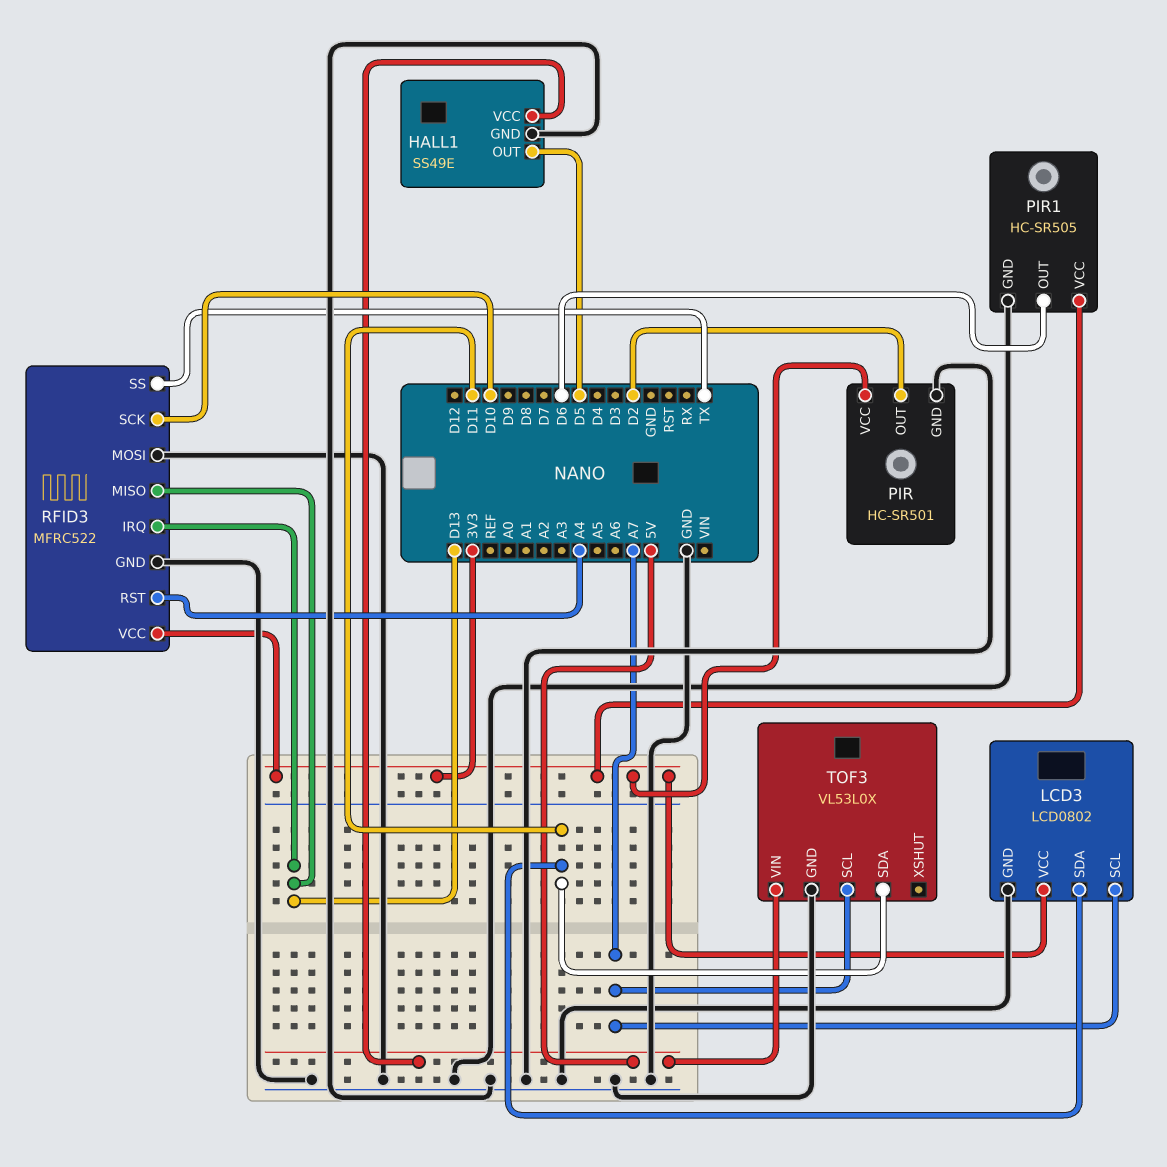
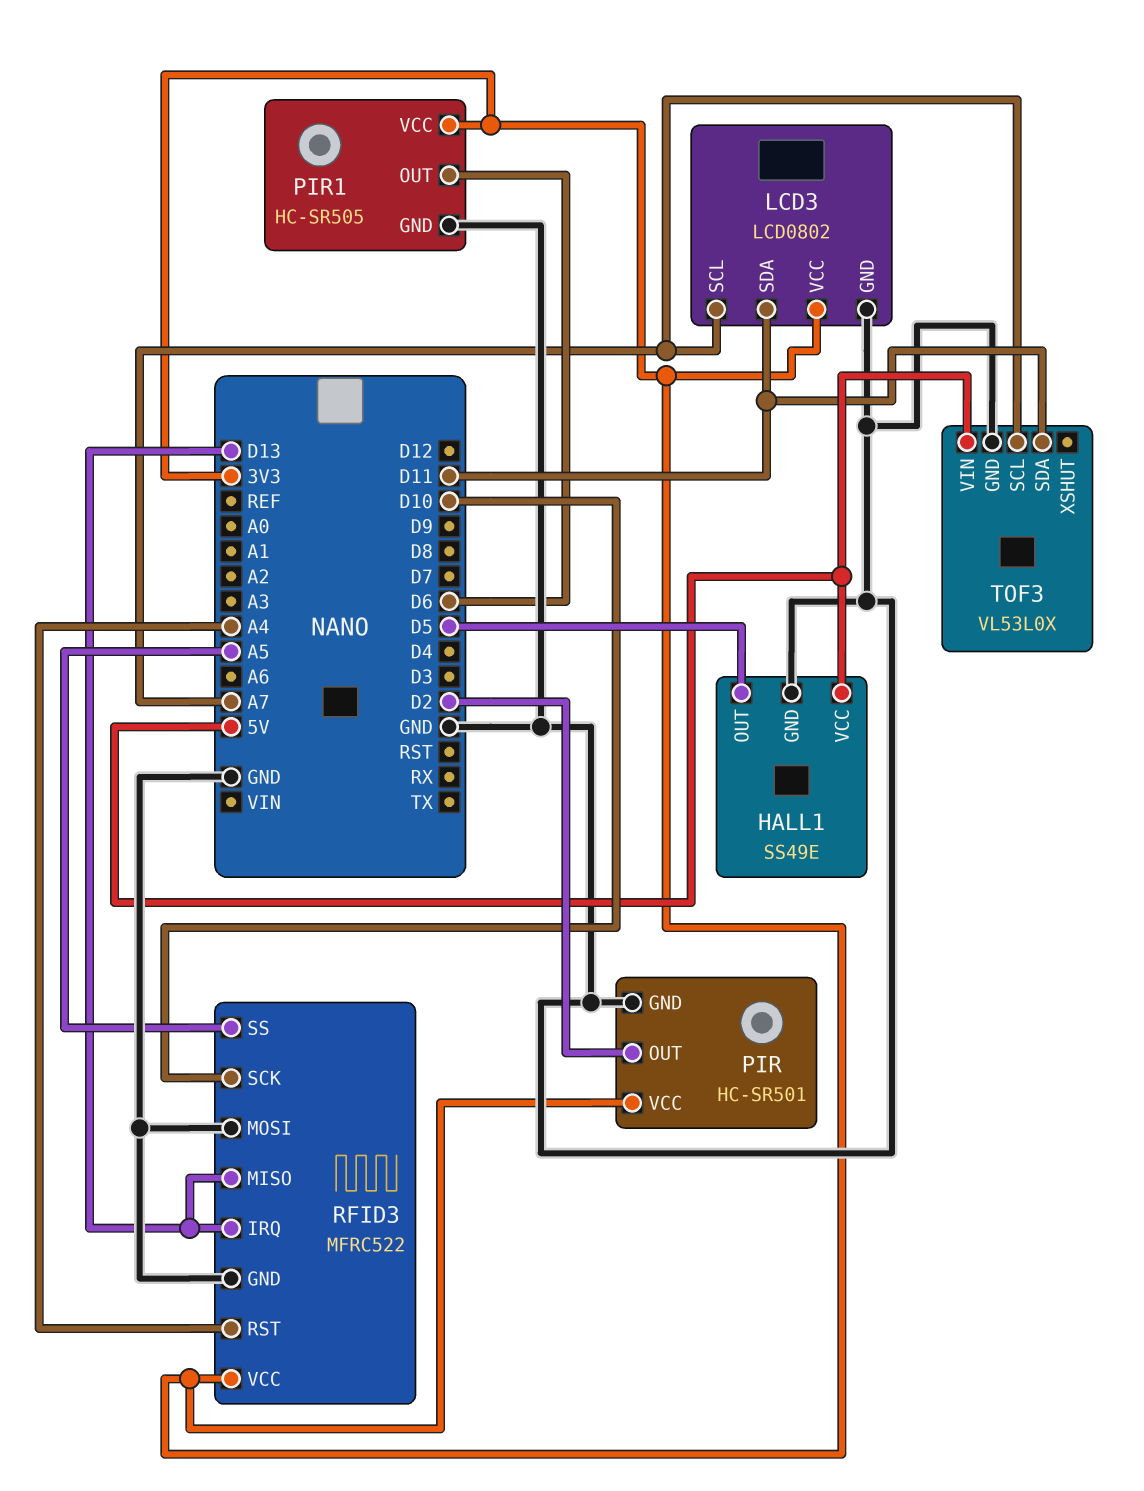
RFID3 pin SS: TX -> A5

